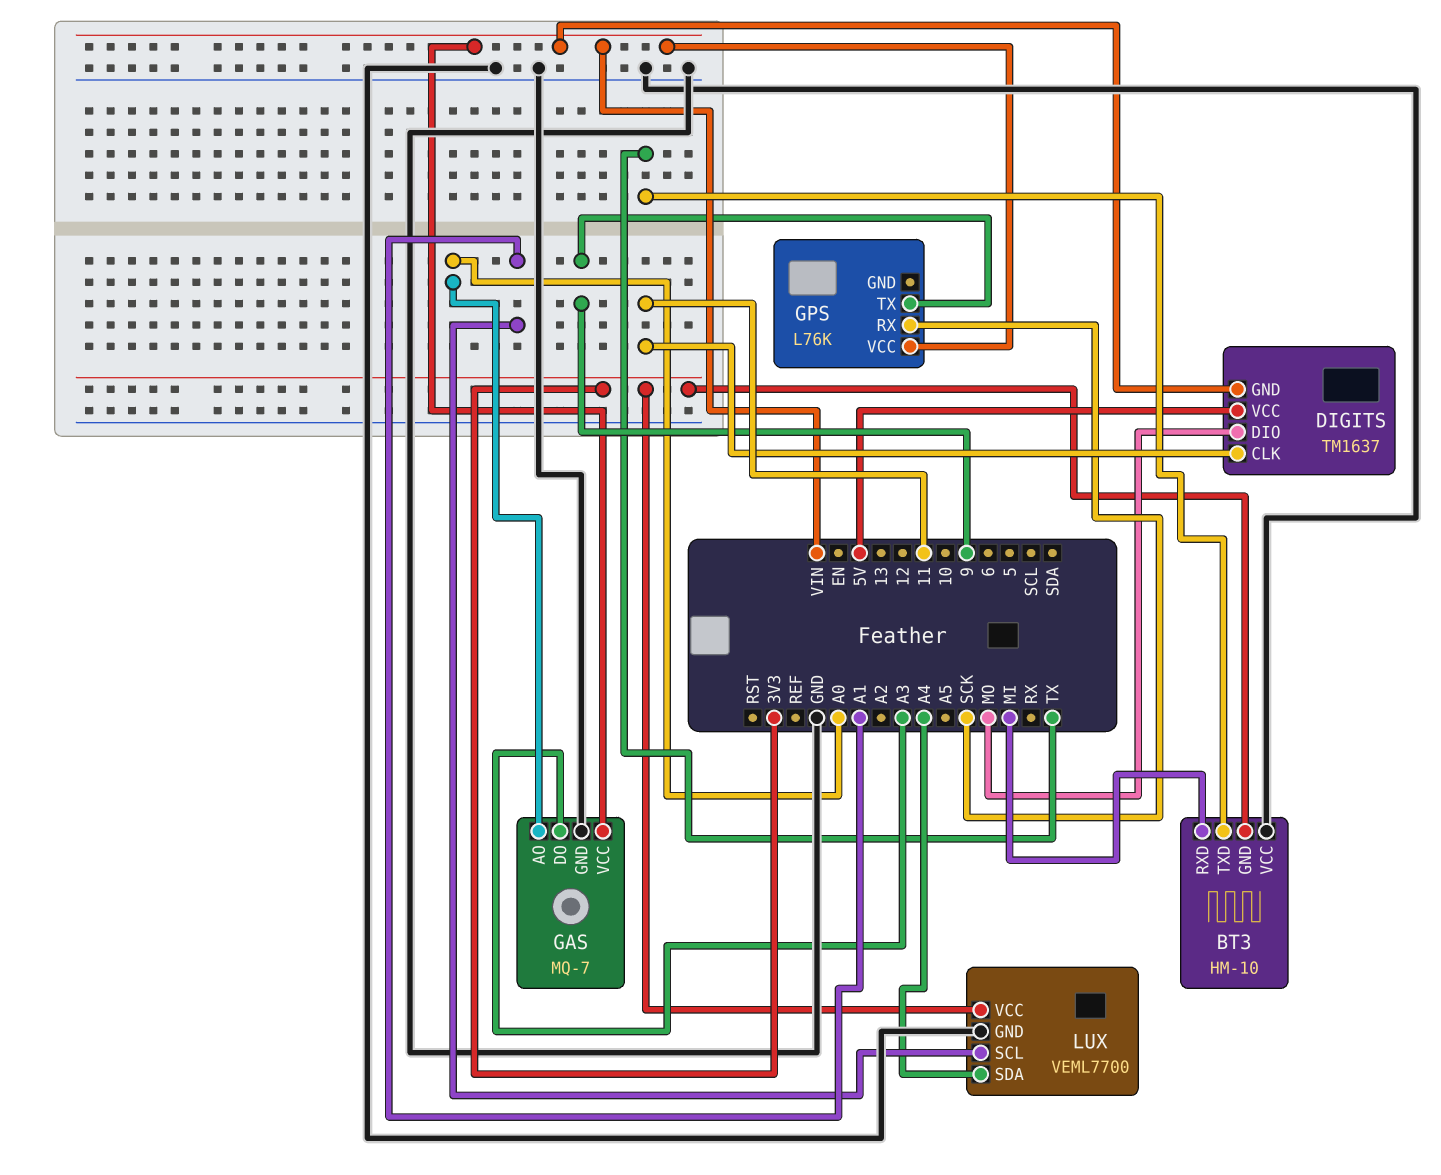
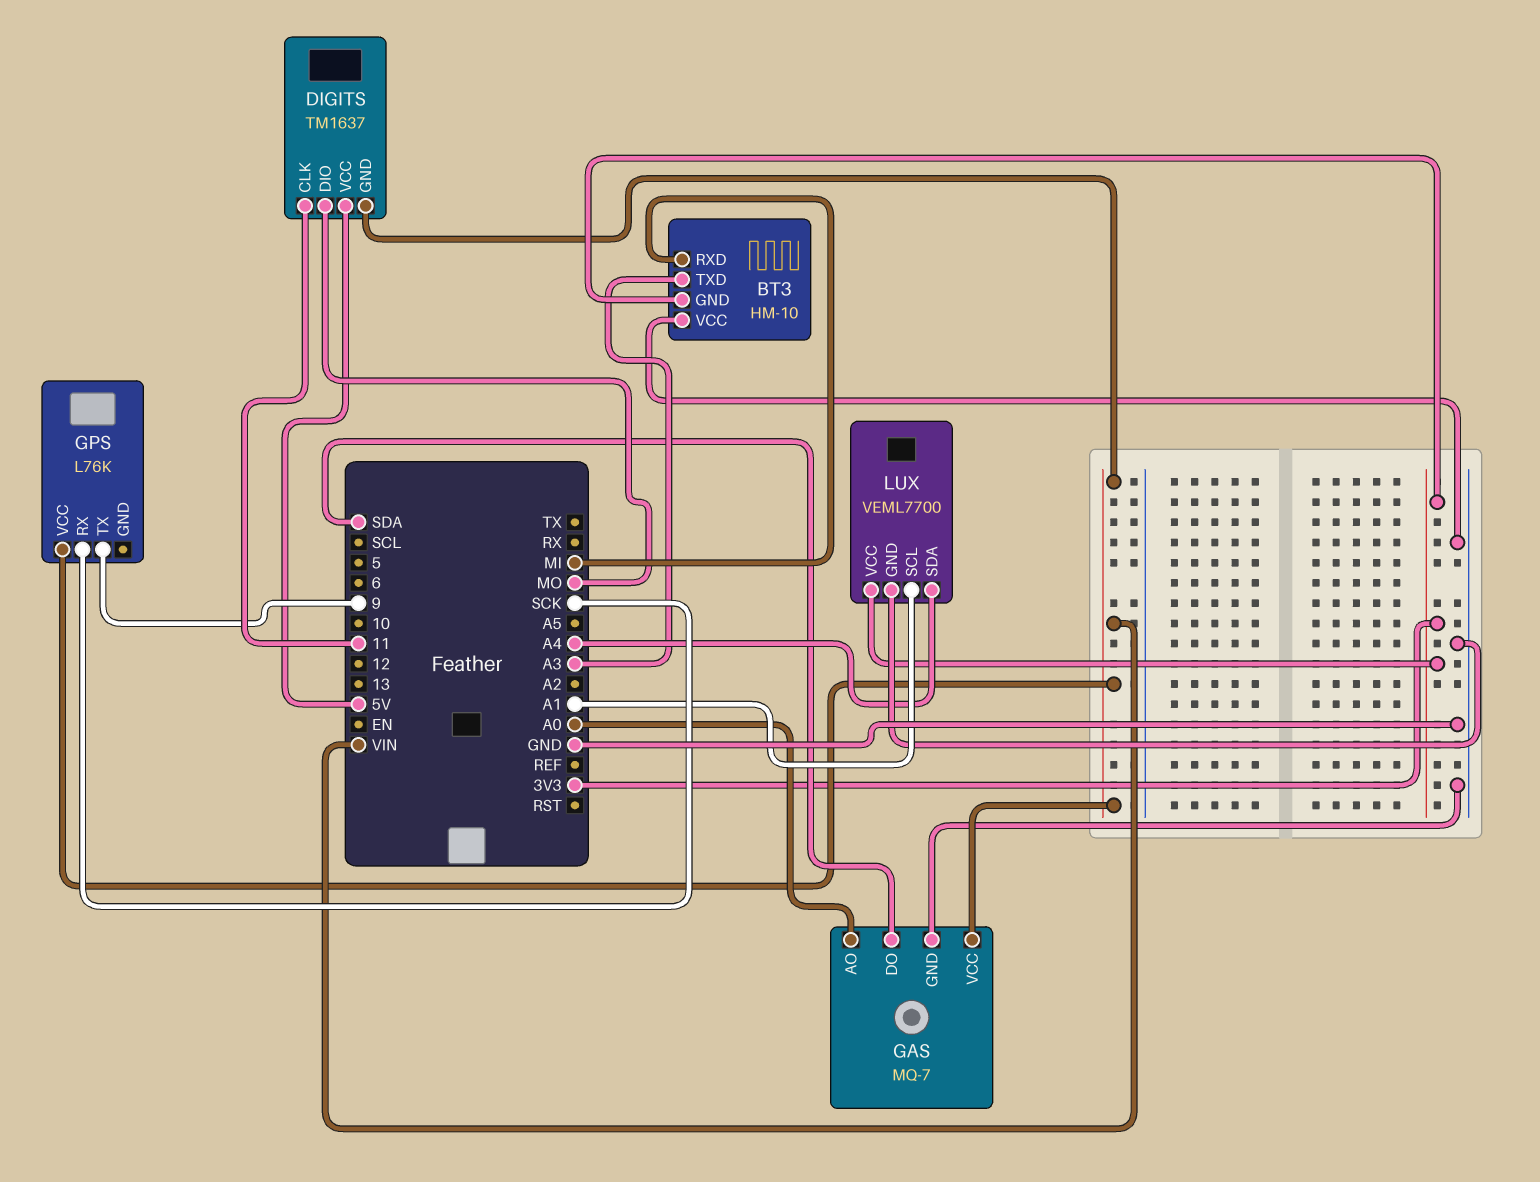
BT3 pin TXD: TX -> A3
GAS pin DO: A3 -> SDA

